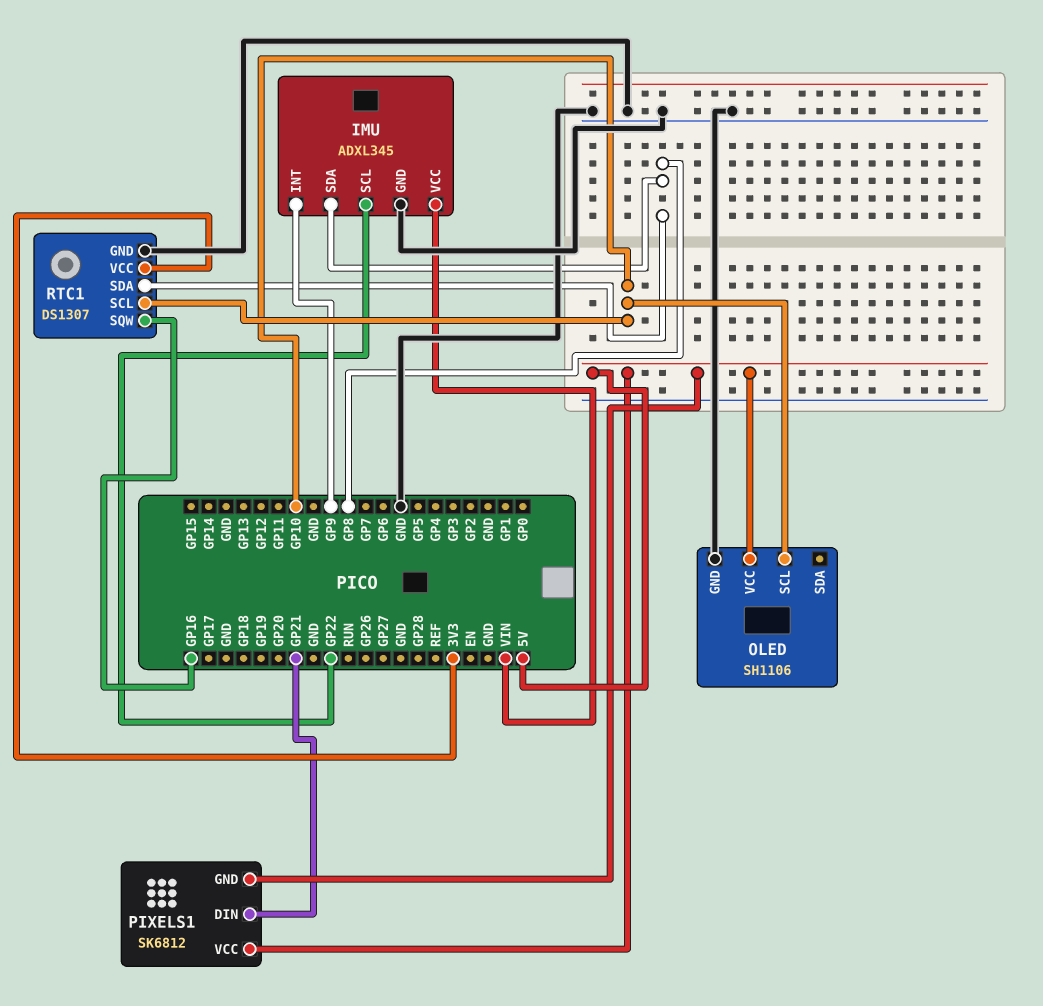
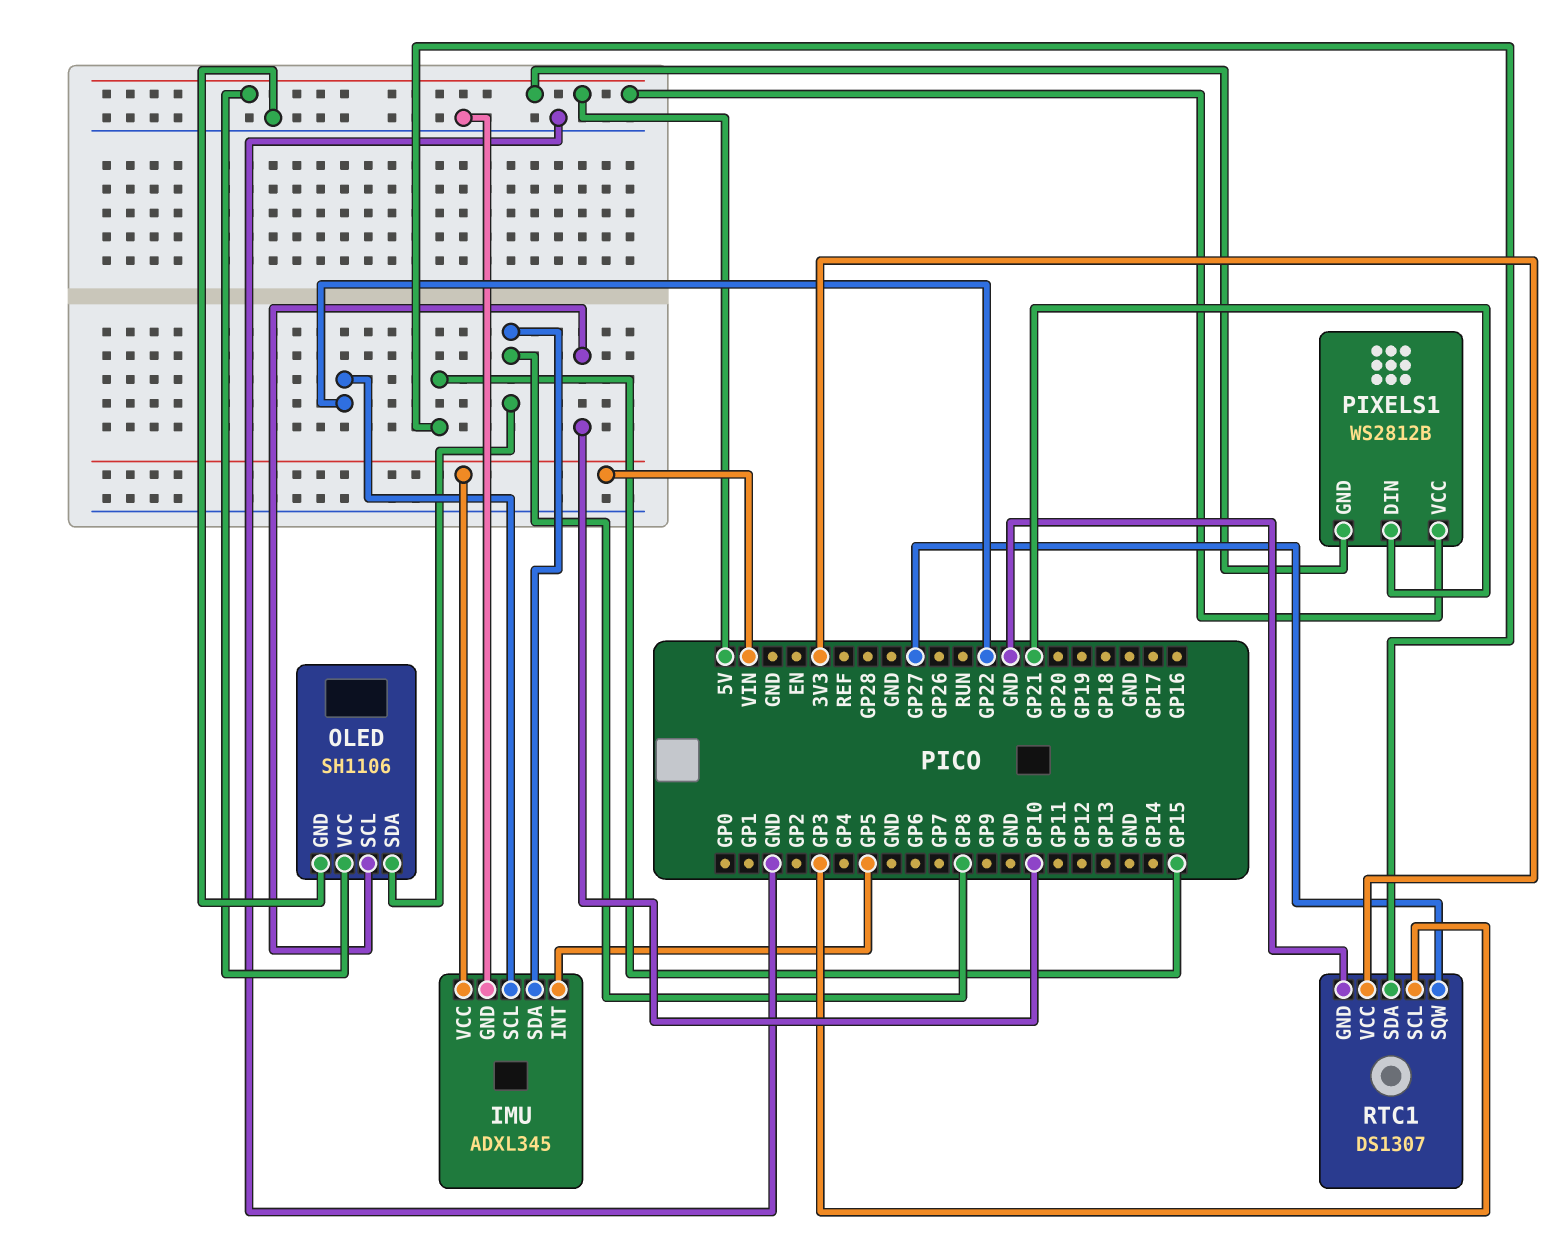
IMU pin INT: GP9 -> GP5
OLED pin SDA: none -> GP8
PIXELS1: SK6812 -> WS2812B
RTC1 pin SCL: GP10 -> GP3
RTC1 pin SDA: GP8 -> GP15
RTC1 pin SQW: GP16 -> GP27

